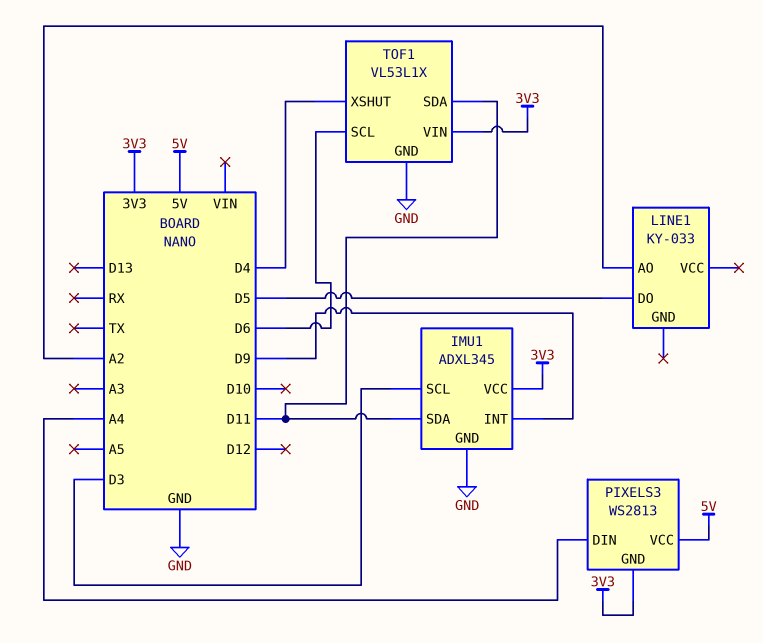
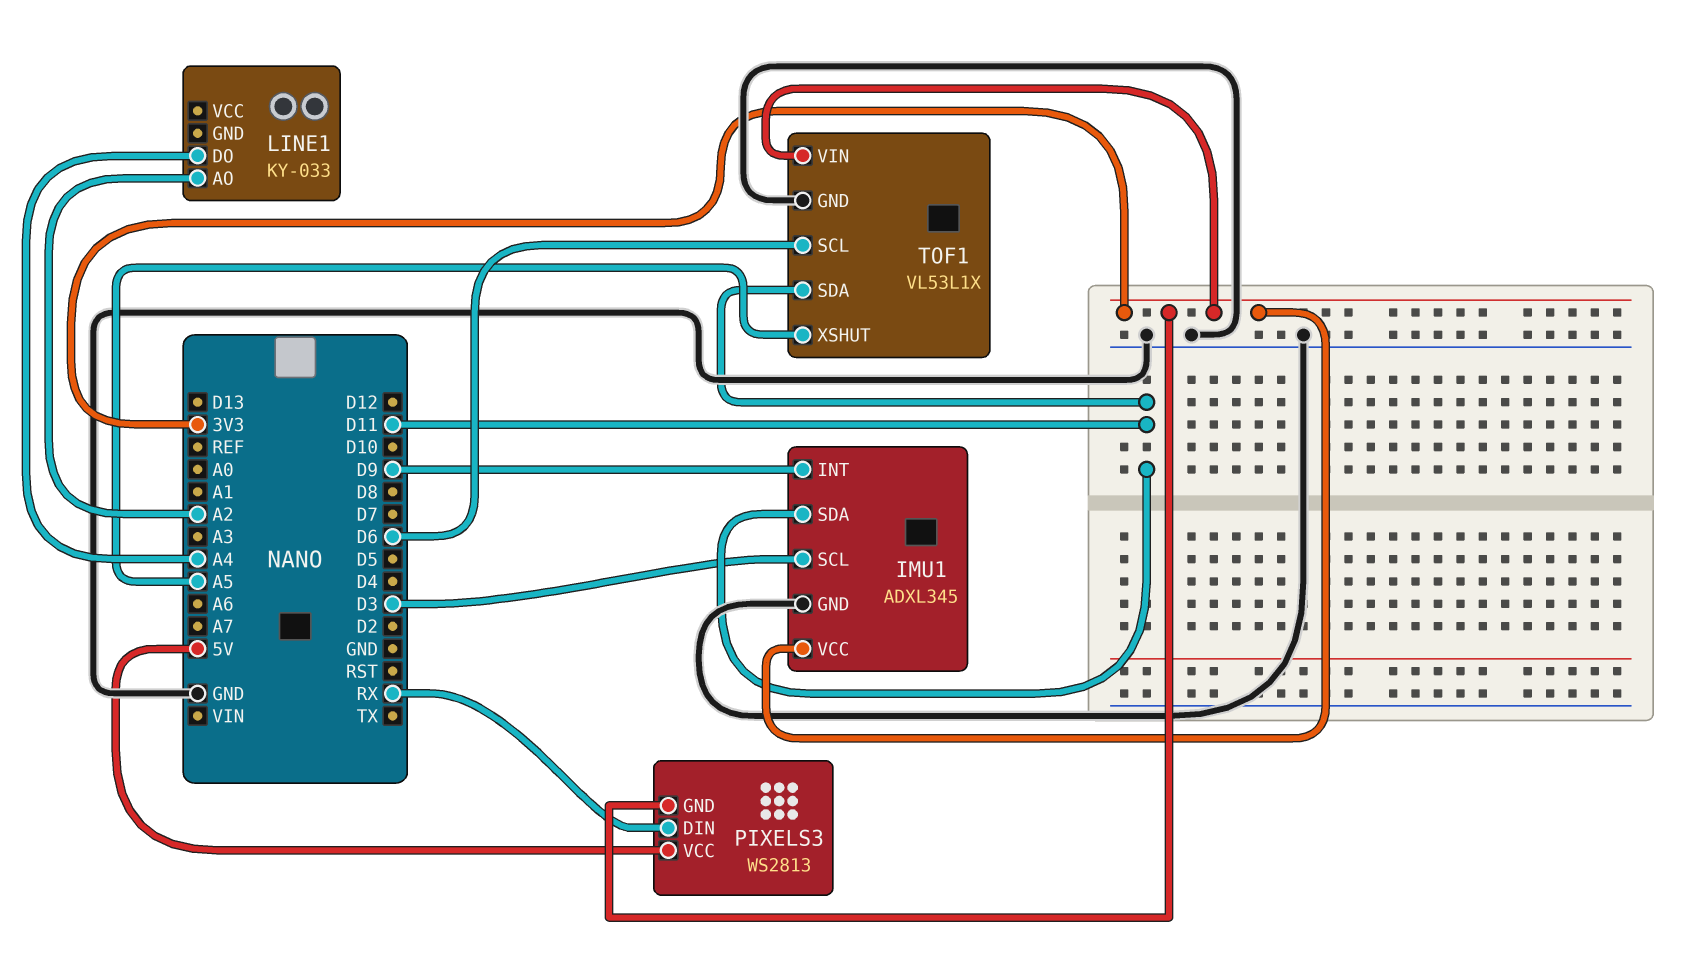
LINE1 pin DO: D5 -> A4
PIXELS3 pin DIN: A4 -> RX
TOF1 pin XSHUT: D4 -> A5

